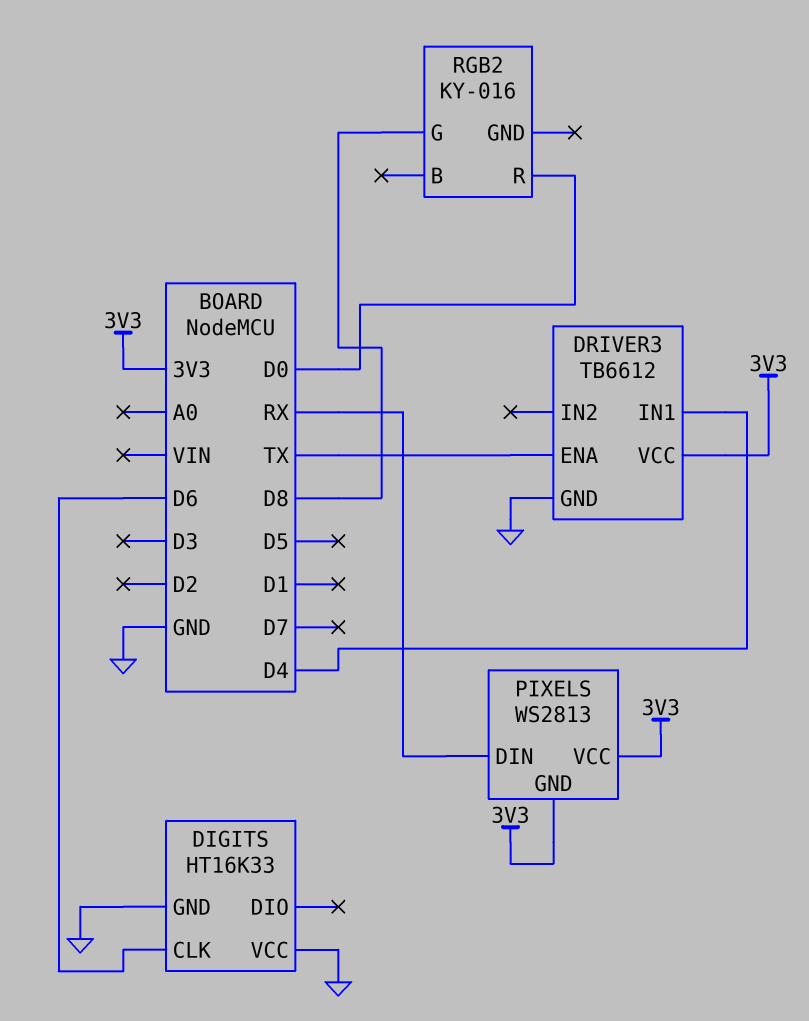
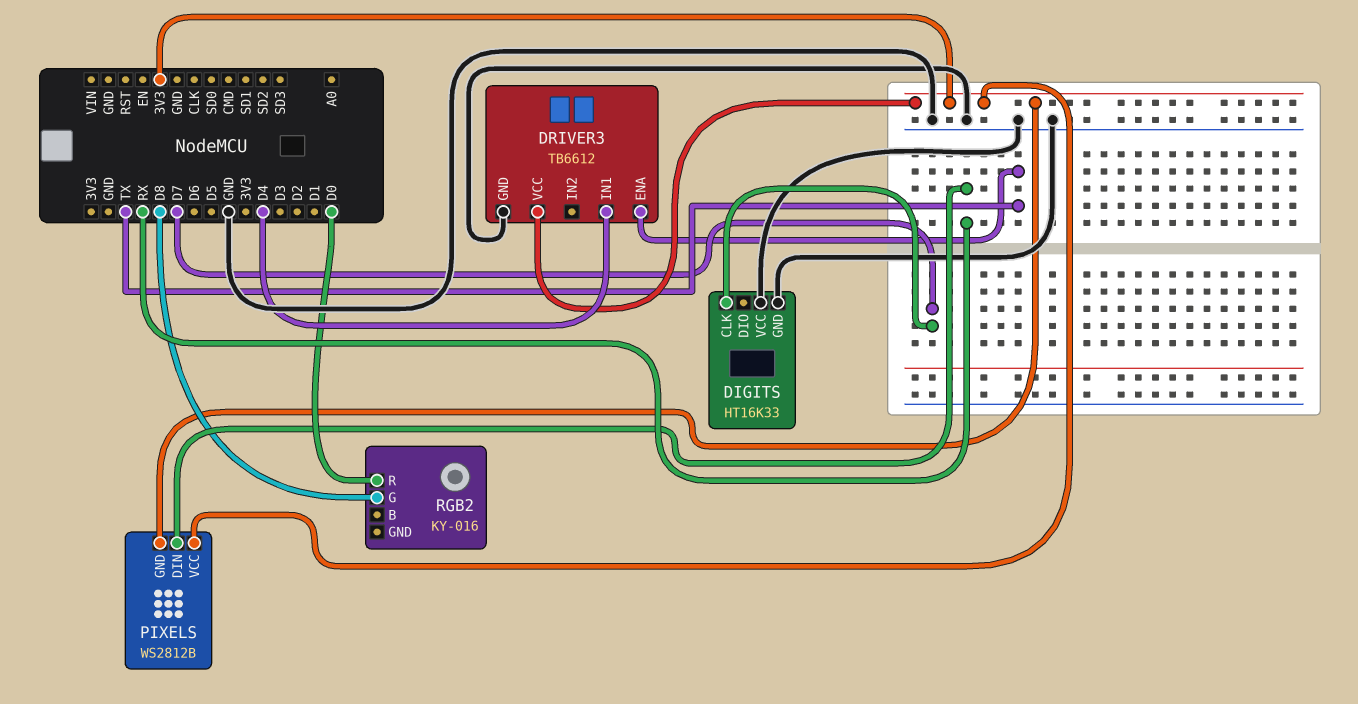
DIGITS pin CLK: D6 -> D7
PIXELS: WS2813 -> WS2812B

